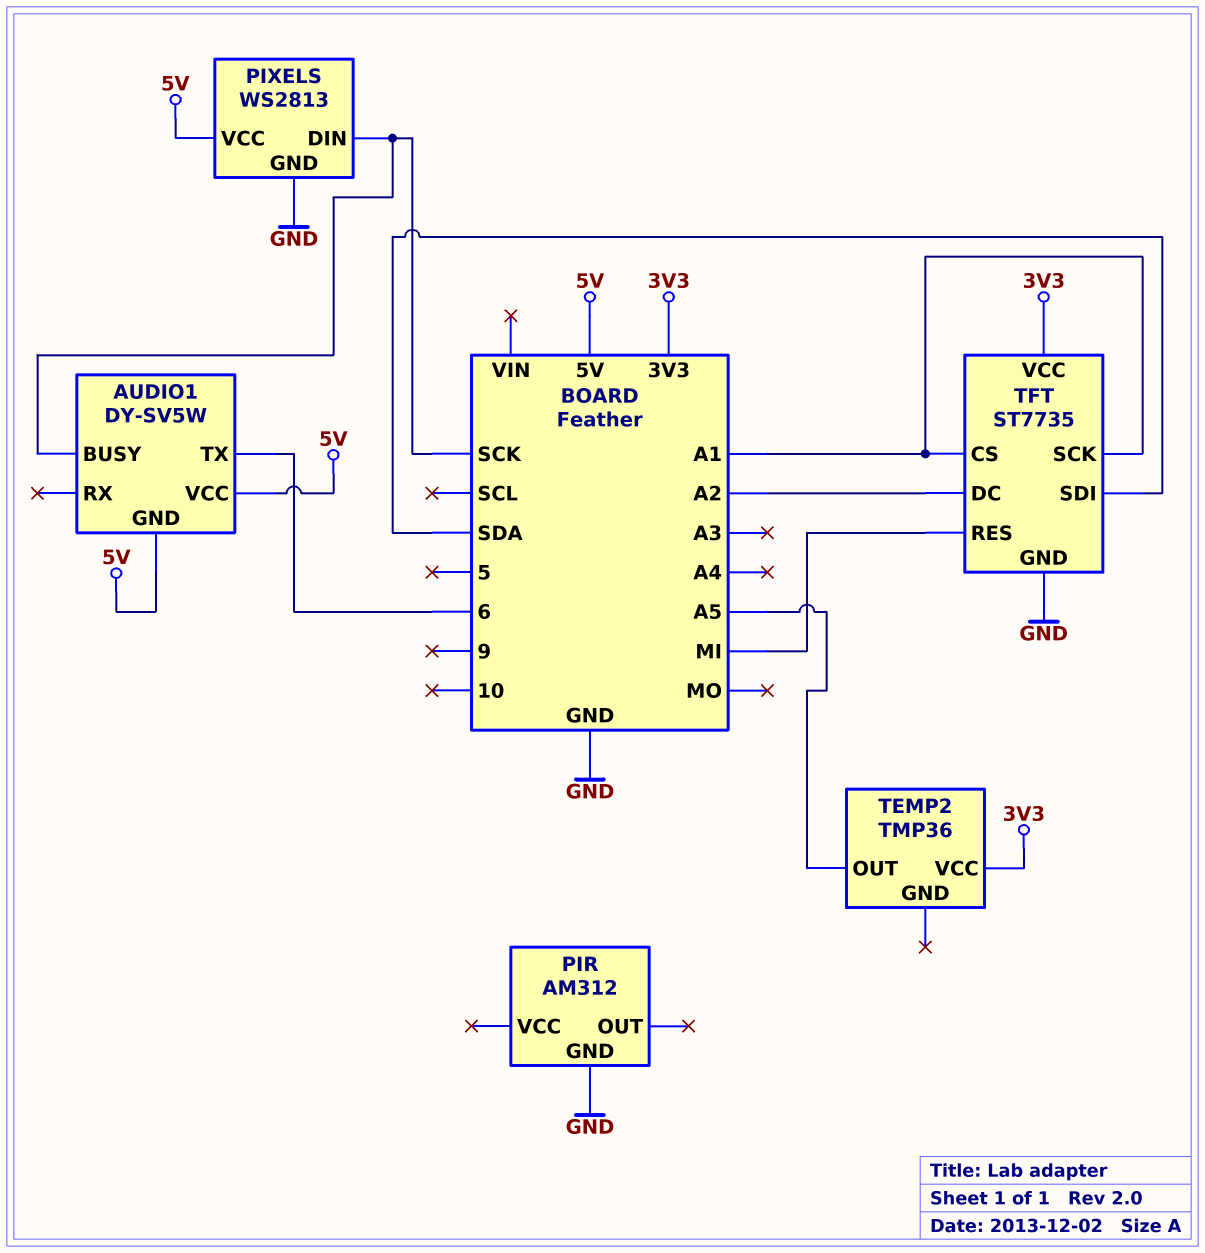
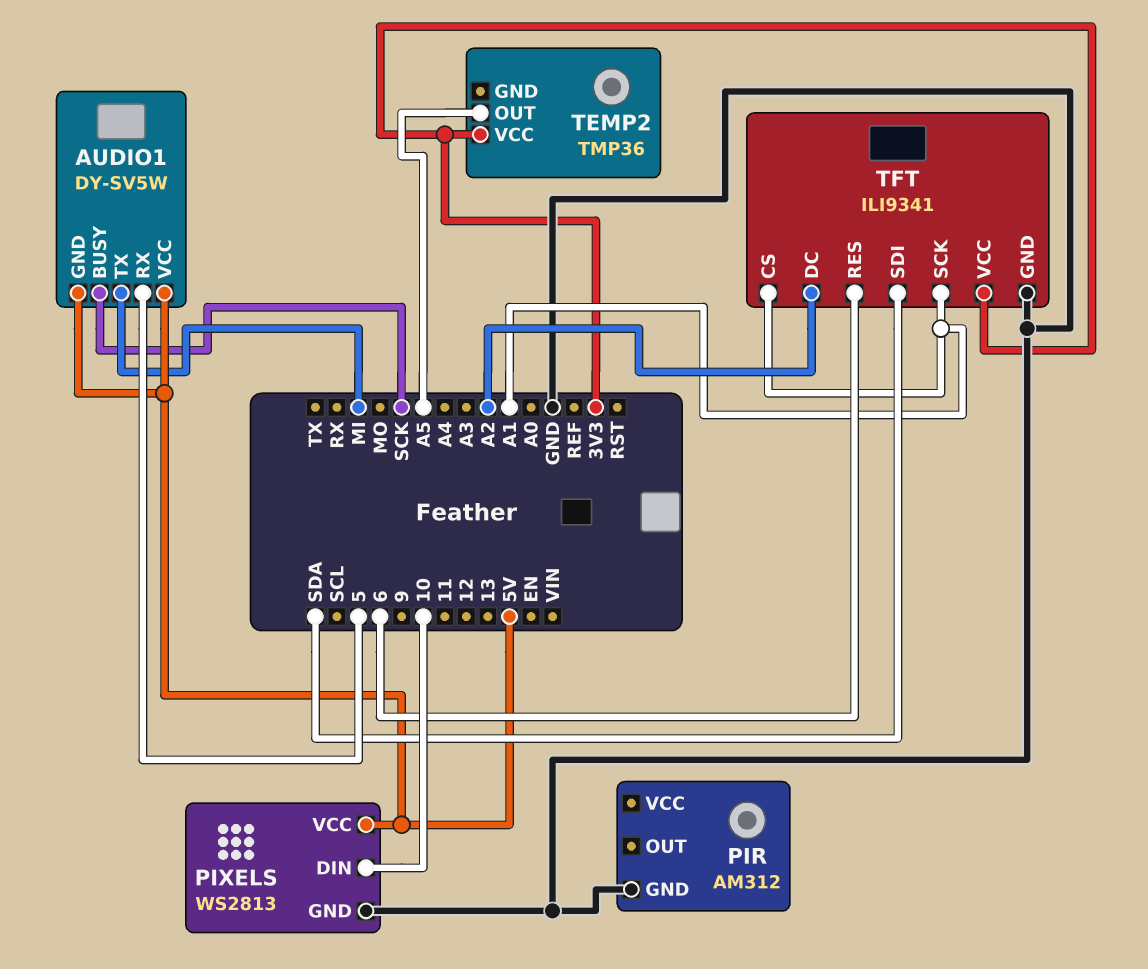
AUDIO1 pin RX: none -> 5
AUDIO1 pin TX: 6 -> MI
PIXELS pin DIN: SCK -> 10
TFT: ST7735 -> ILI9341
TFT pin RES: MI -> 6

